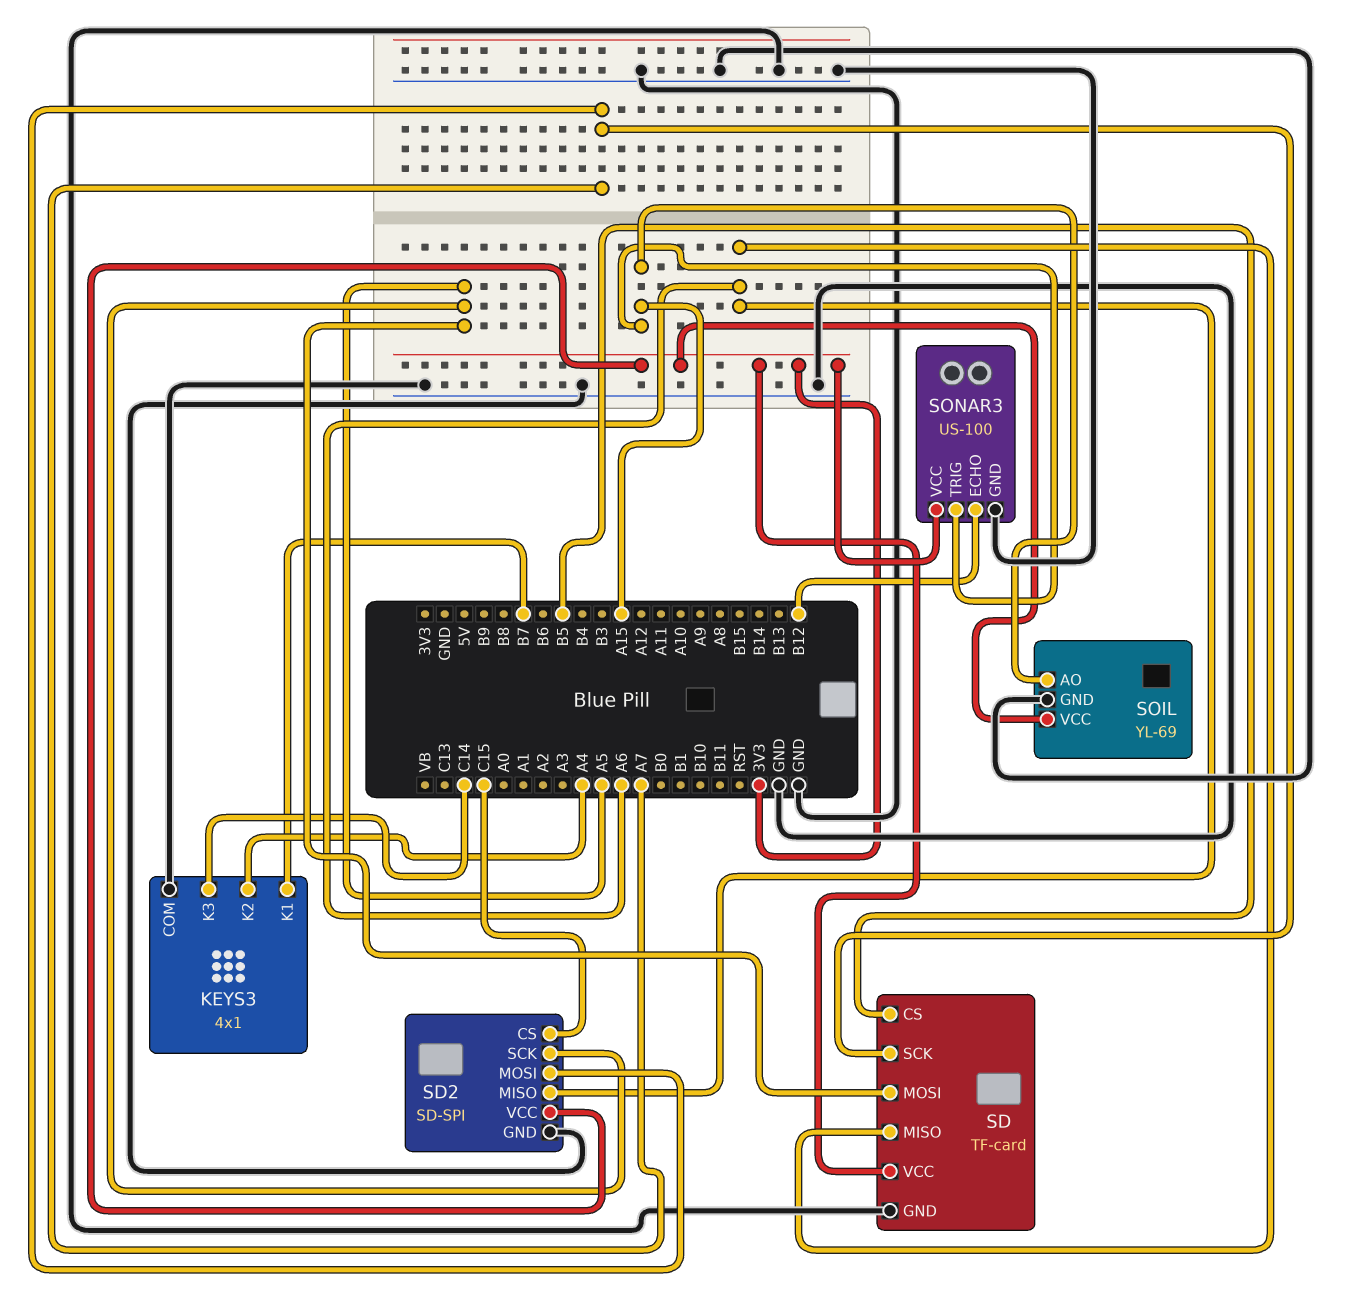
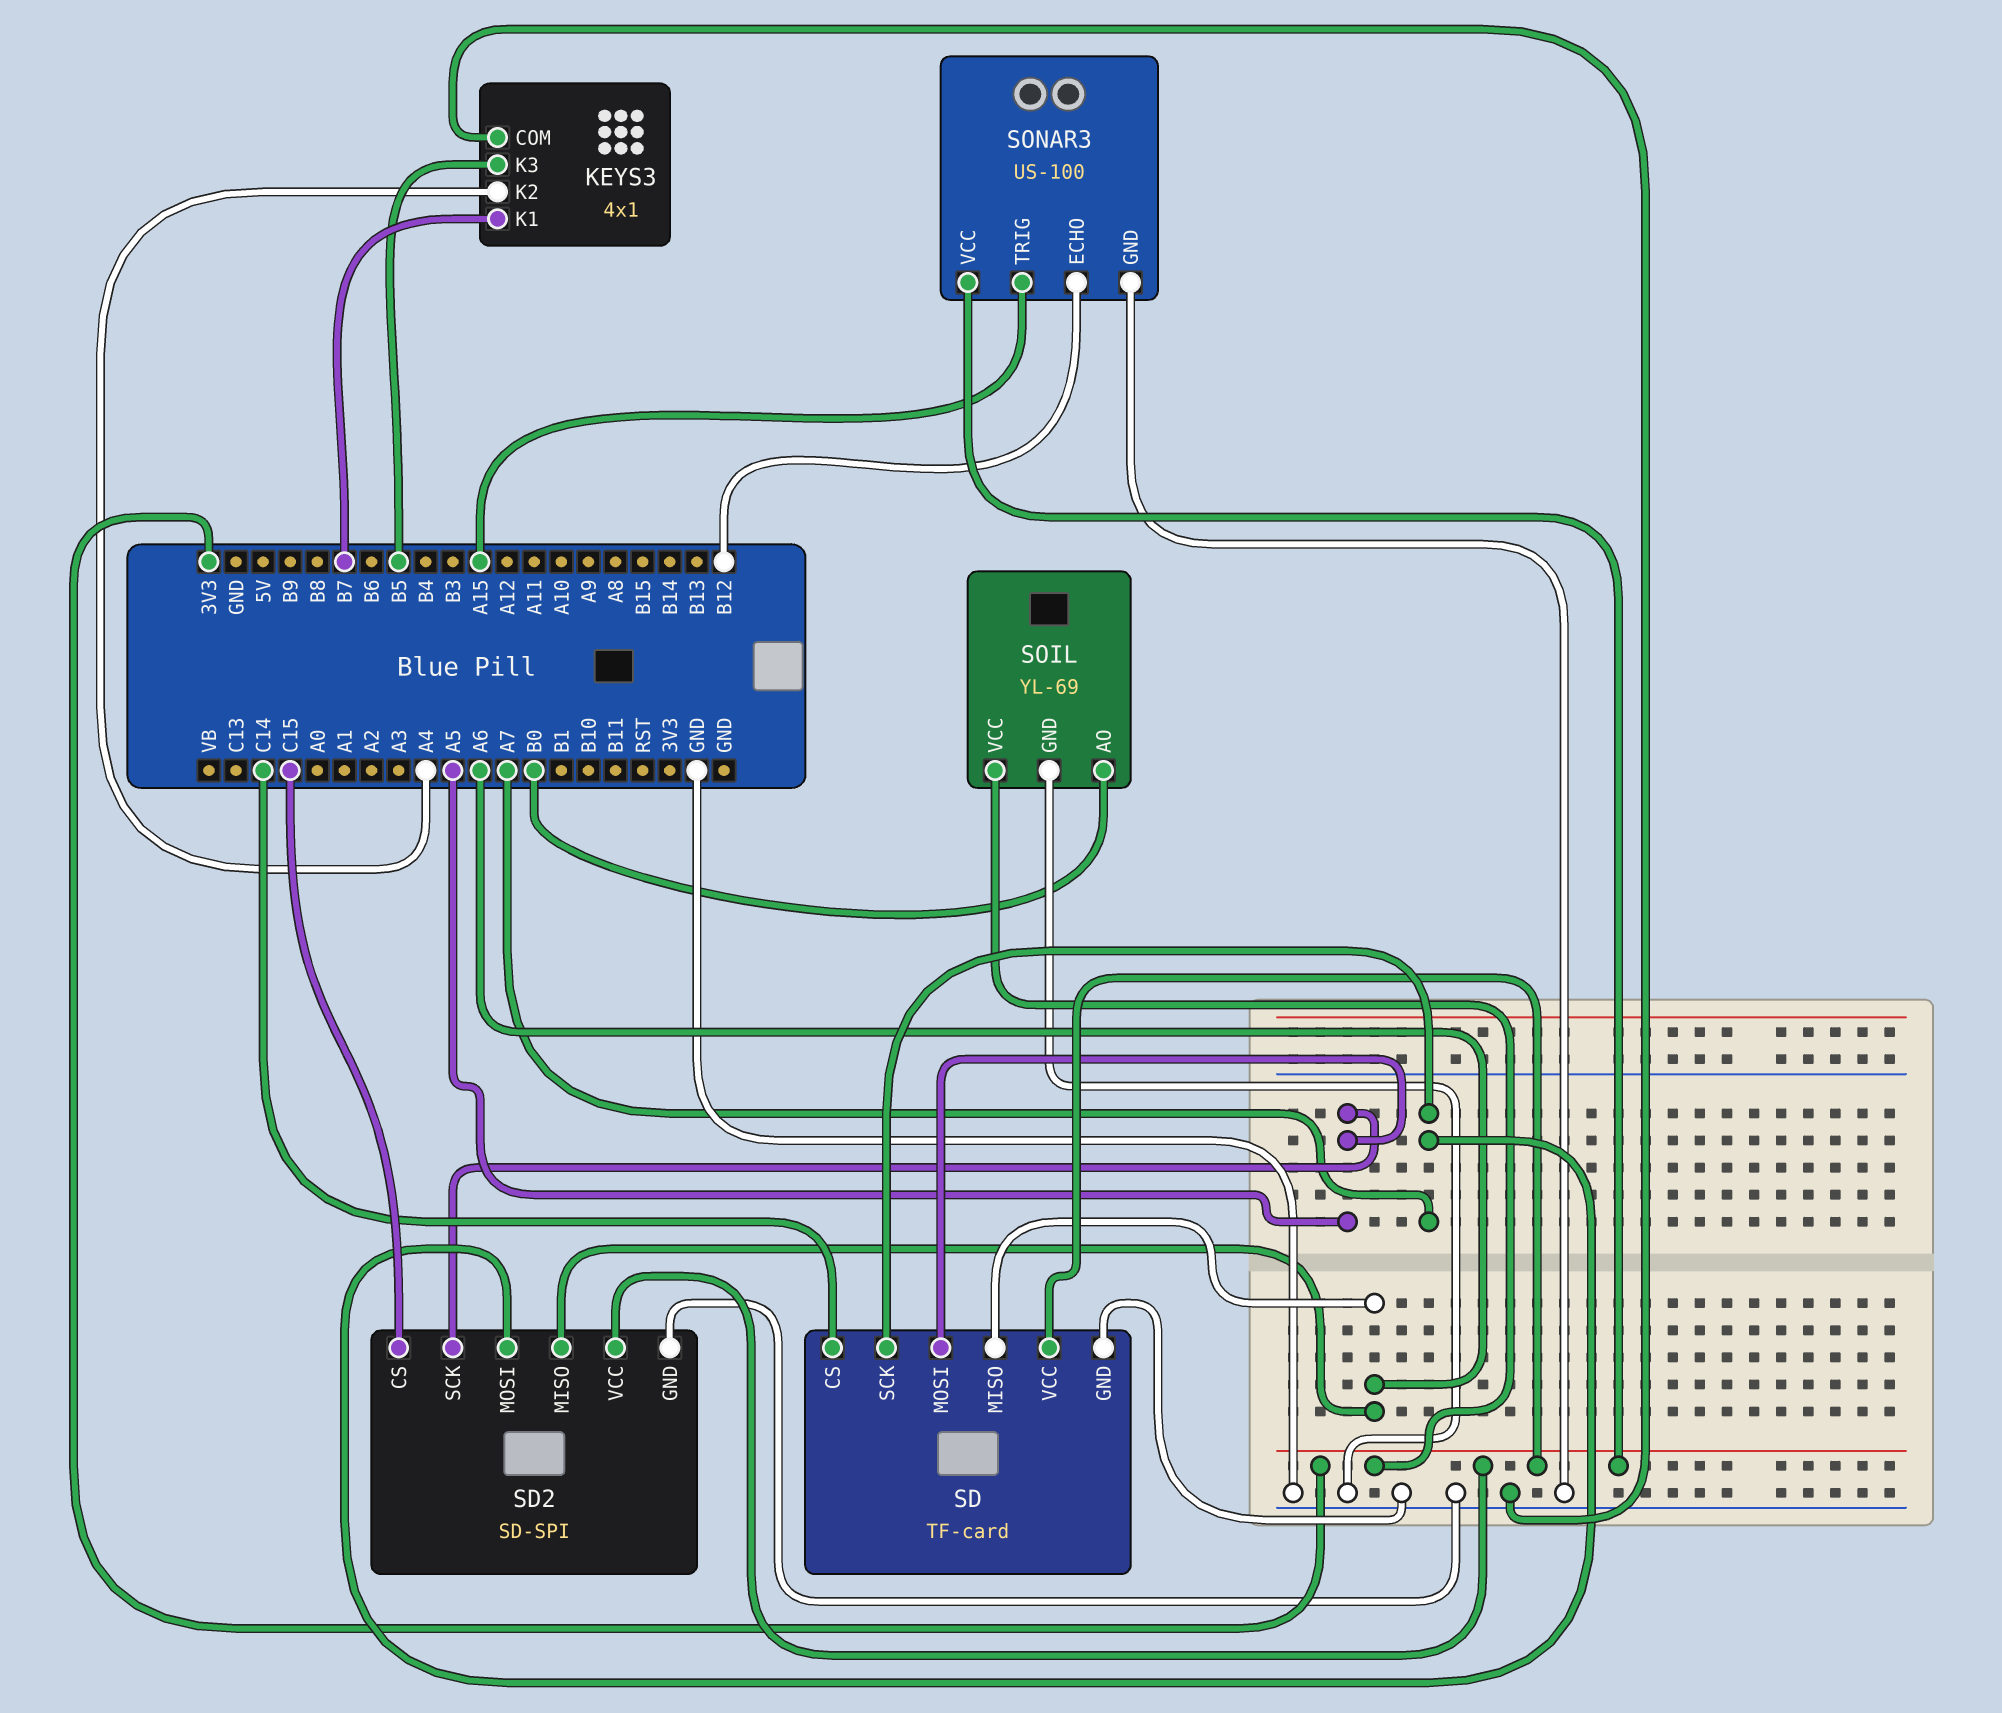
KEYS3 pin K3: C14 -> B5
SD pin CS: B5 -> C14
SOIL pin AO: A15 -> B0

